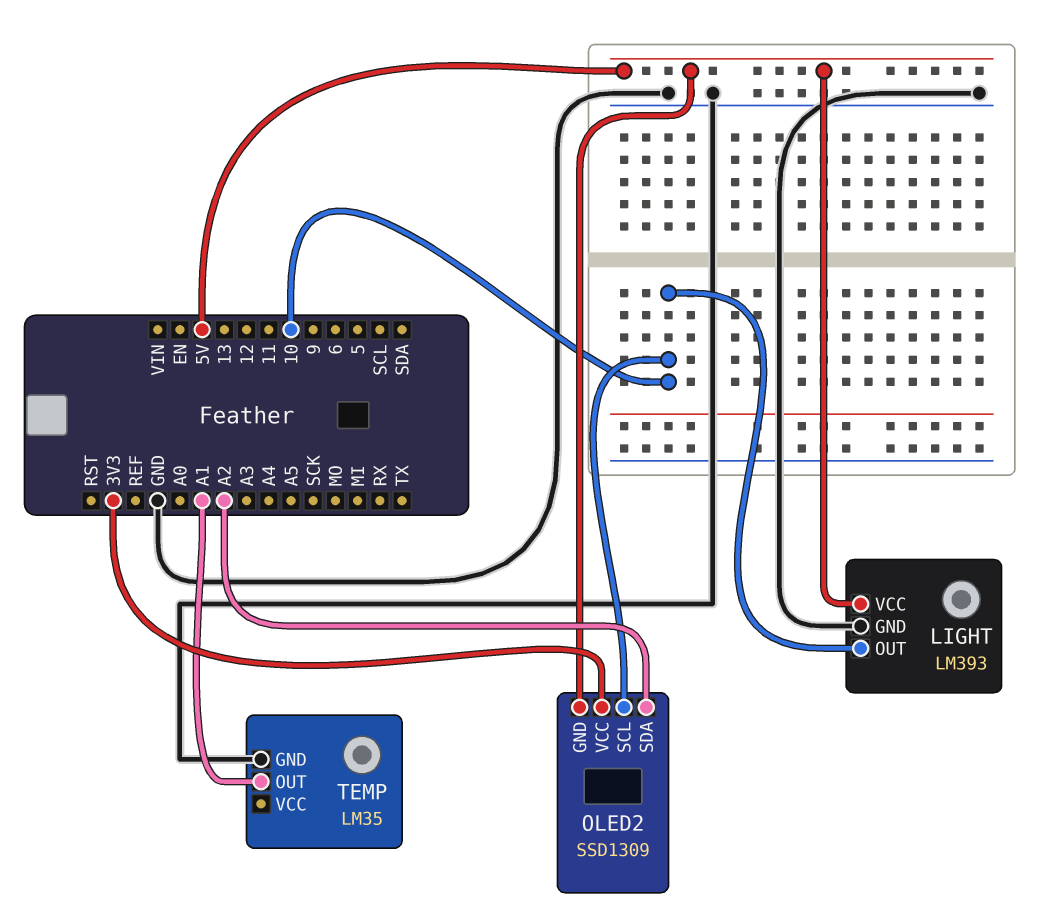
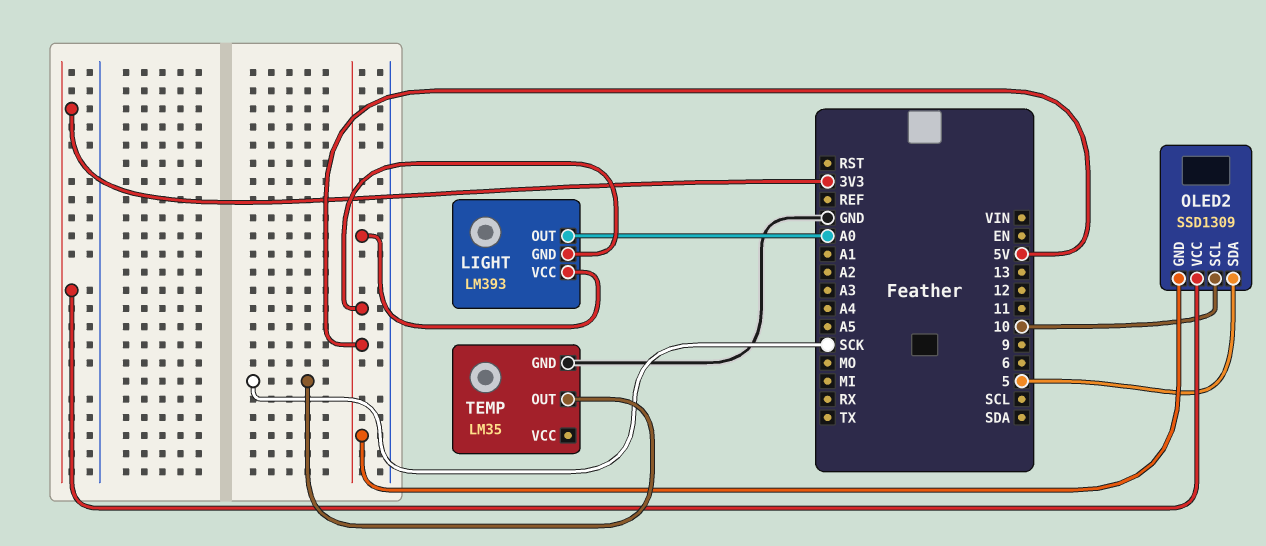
LIGHT pin GND: GND -> 5V
LIGHT pin OUT: 10 -> A0
OLED2 pin SDA: A2 -> 5
TEMP pin OUT: A1 -> SCK

